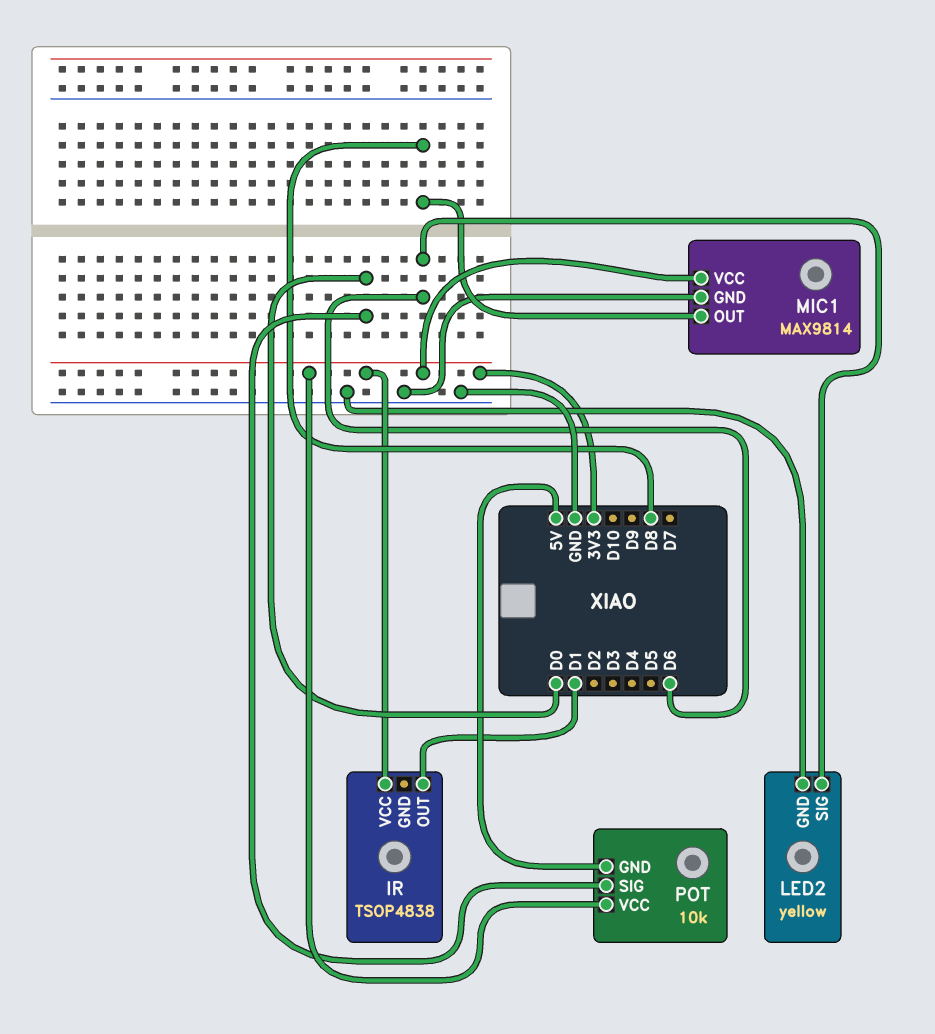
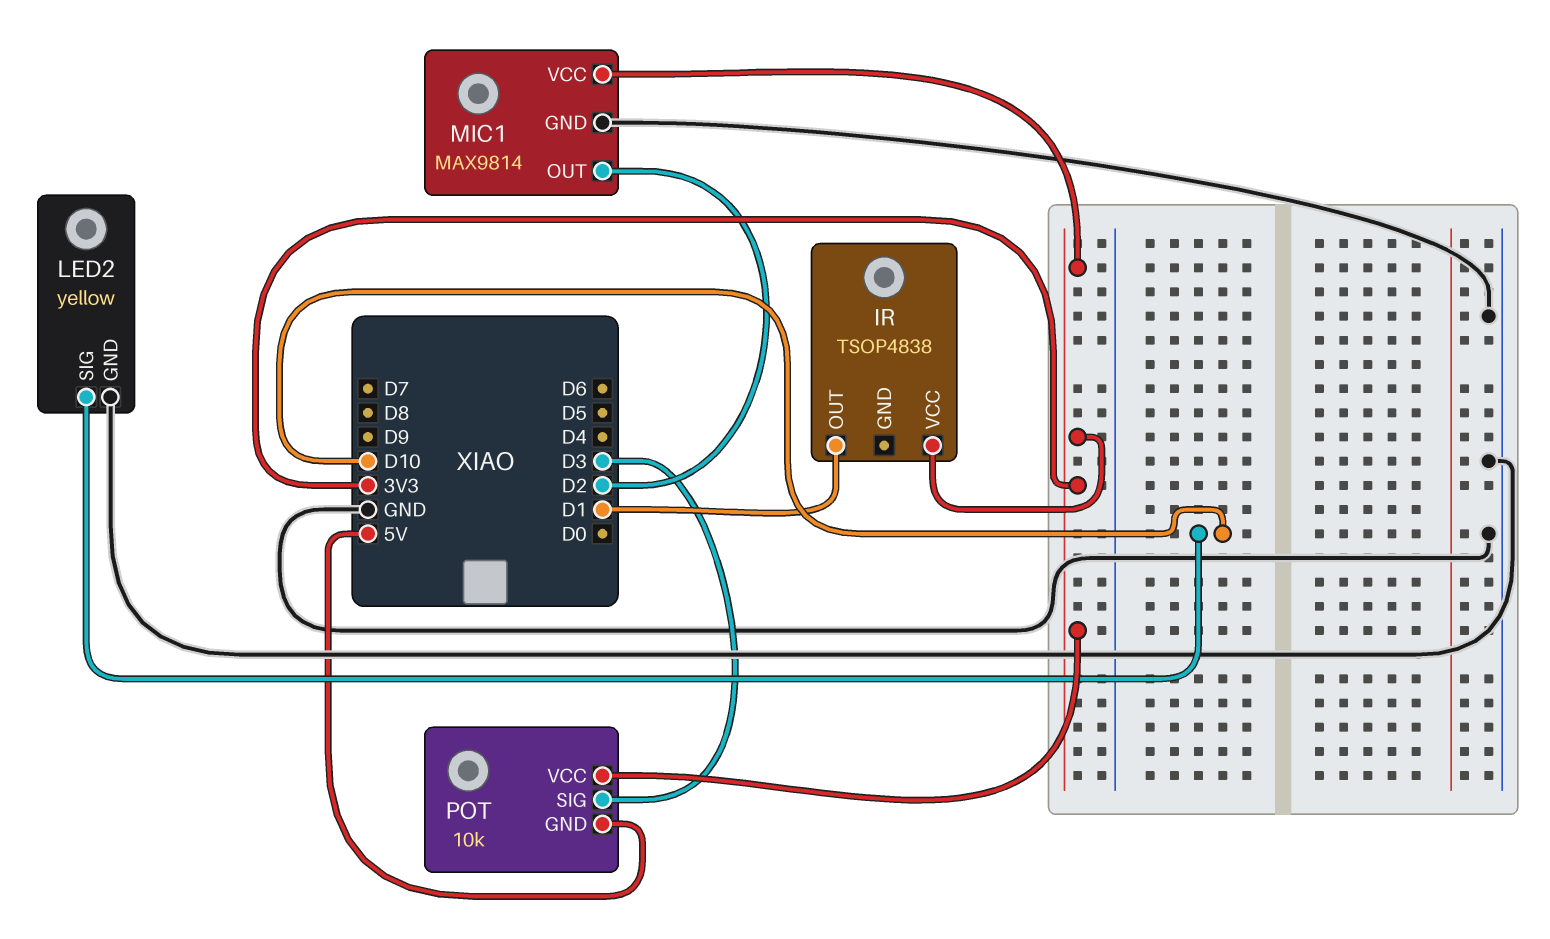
LED2 pin SIG: D6 -> D10
MIC1 pin OUT: D8 -> D2
POT pin SIG: D0 -> D3

